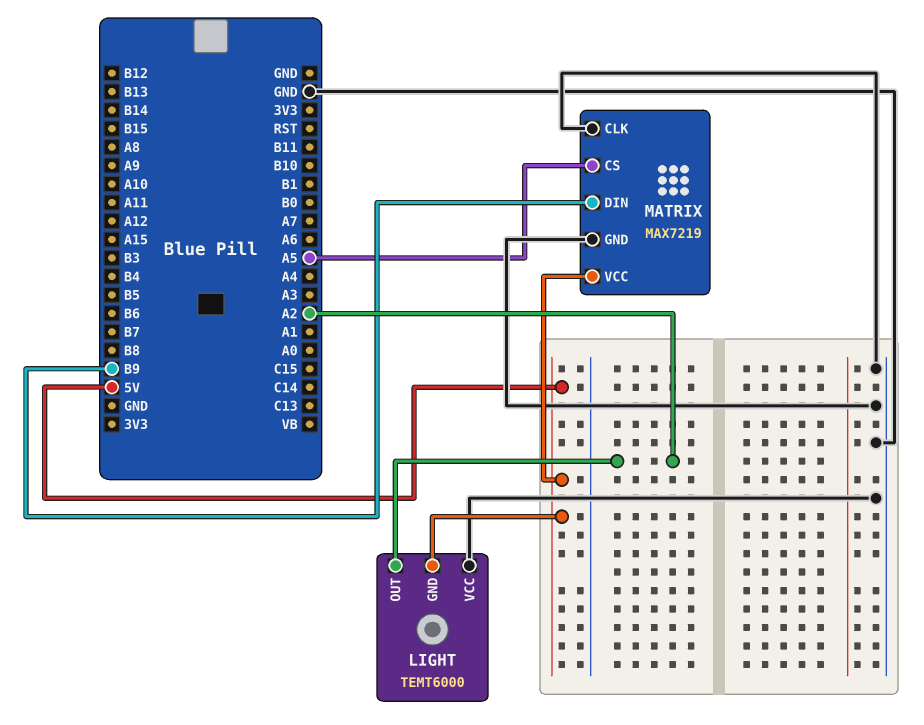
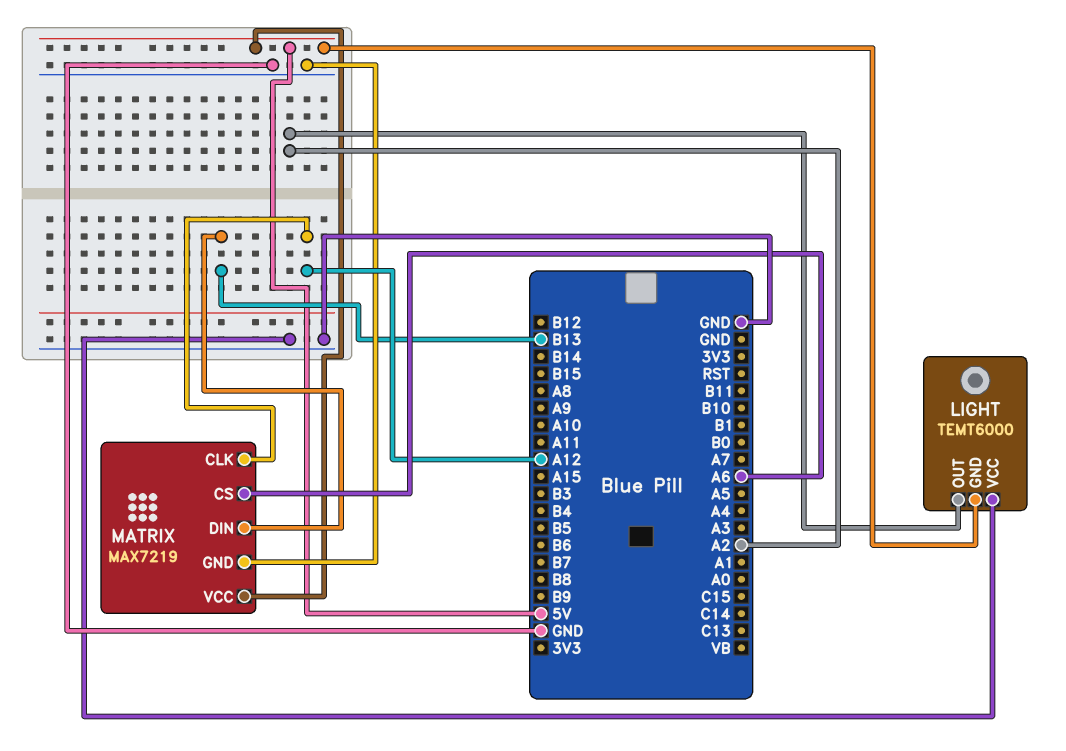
MATRIX pin CLK: GND -> A12
MATRIX pin CS: A5 -> A6
MATRIX pin DIN: B9 -> B13

